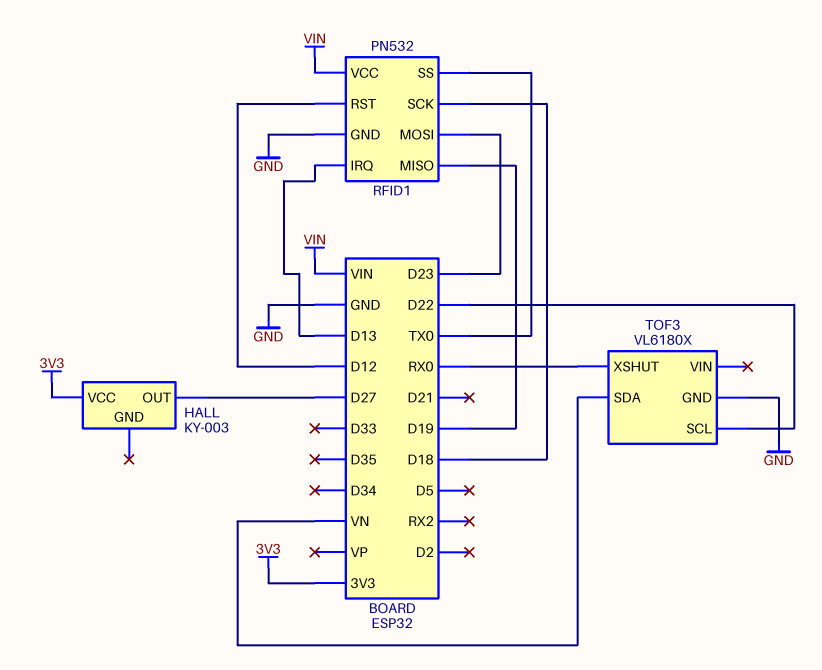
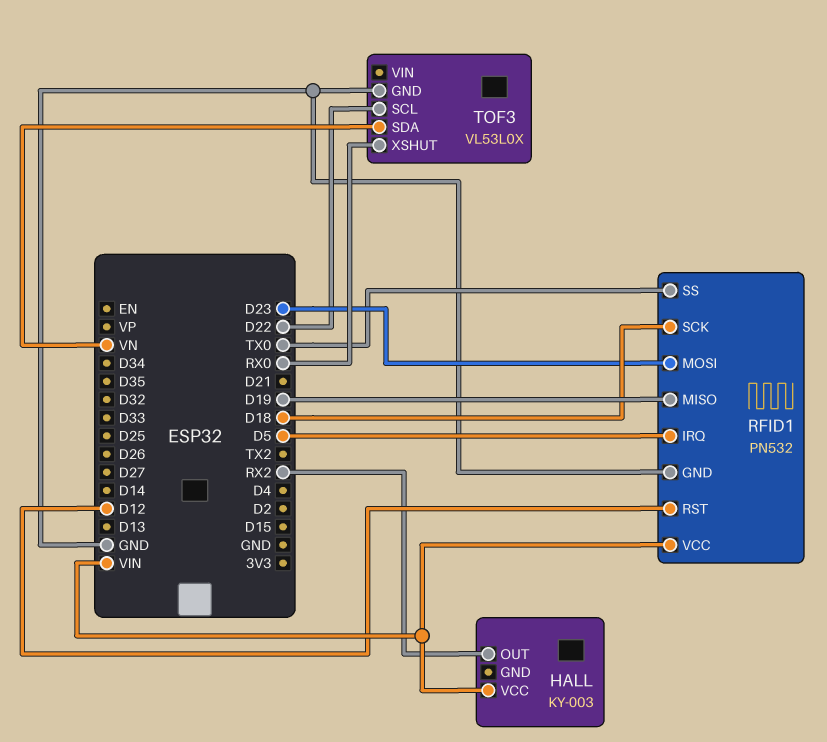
HALL pin OUT: D27 -> RX2
HALL pin VCC: 3V3 -> VIN
RFID1 pin IRQ: D13 -> D5
TOF3: VL6180X -> VL53L0X

